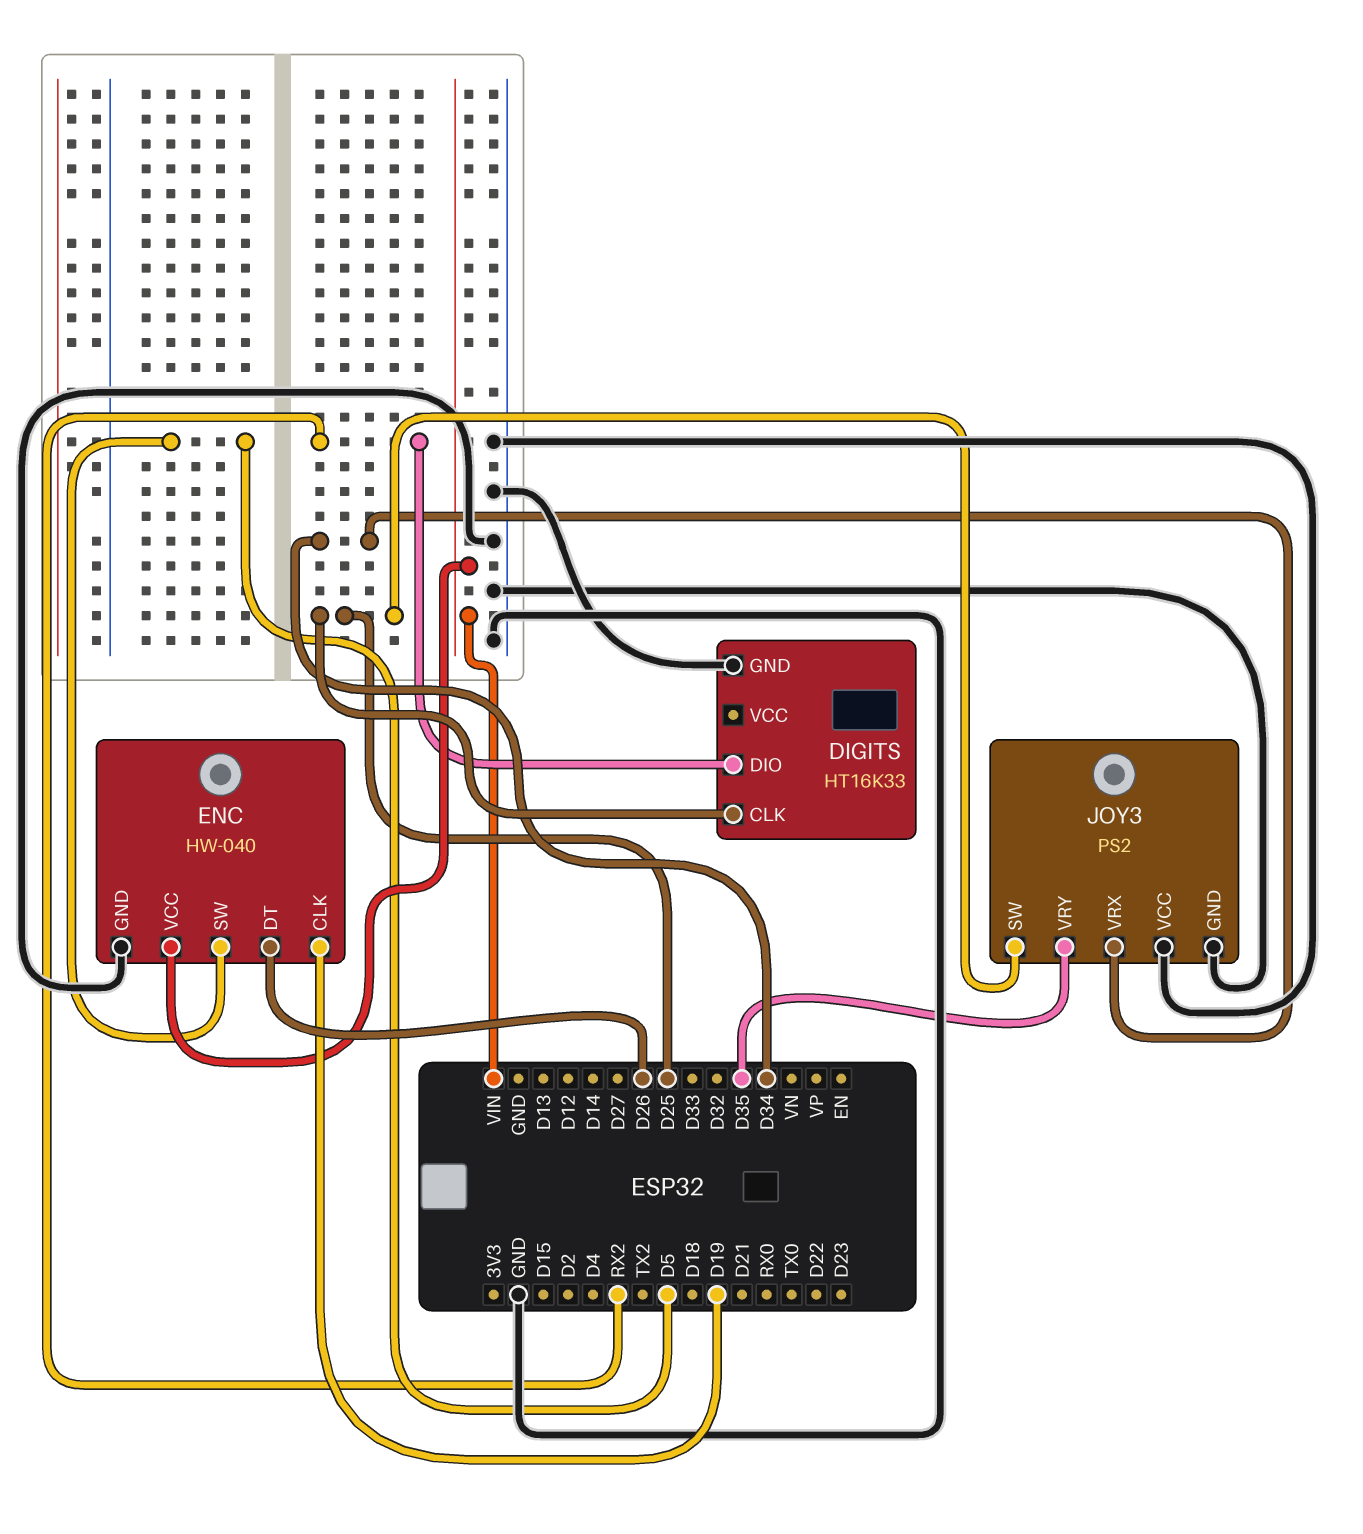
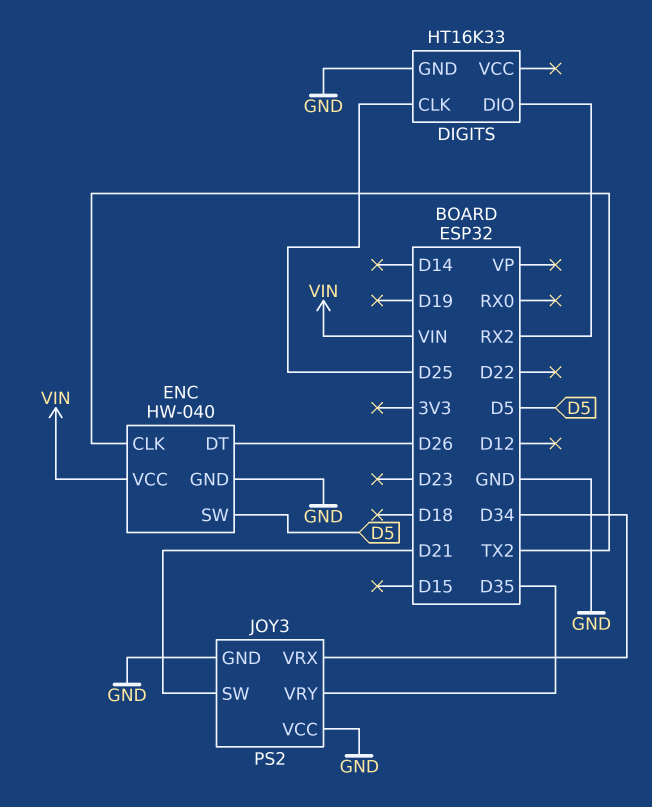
ENC pin CLK: D19 -> TX2
JOY3 pin SW: D25 -> D21

